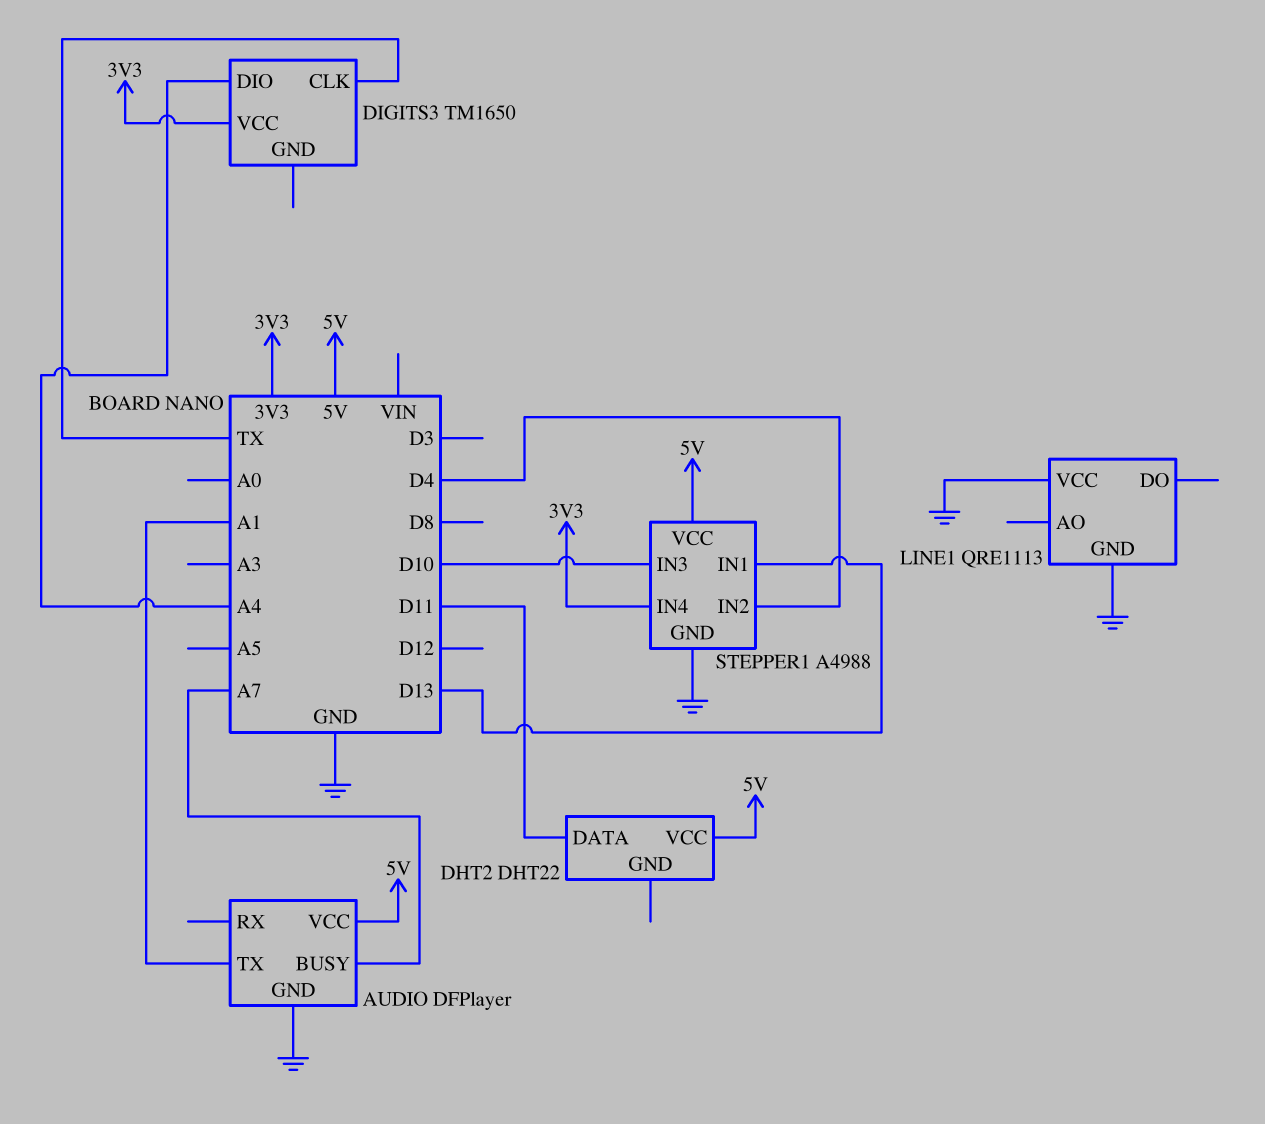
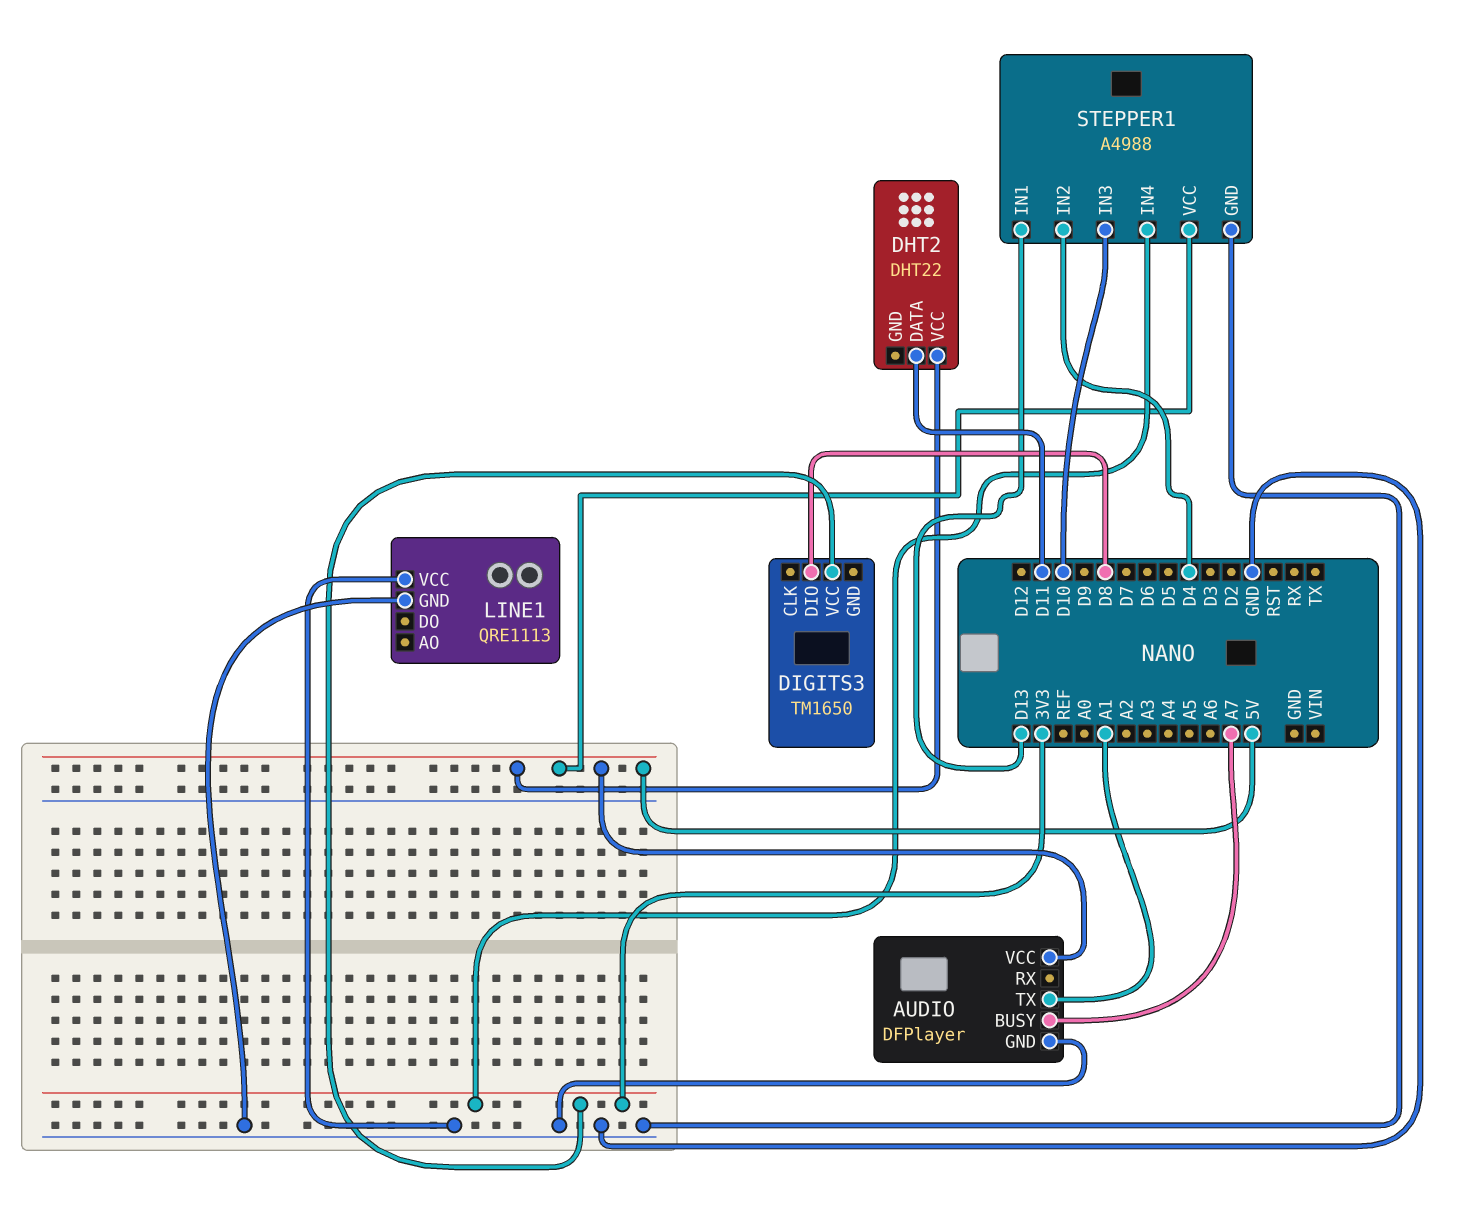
DIGITS3 pin CLK: TX -> none
DIGITS3 pin DIO: A4 -> D8

